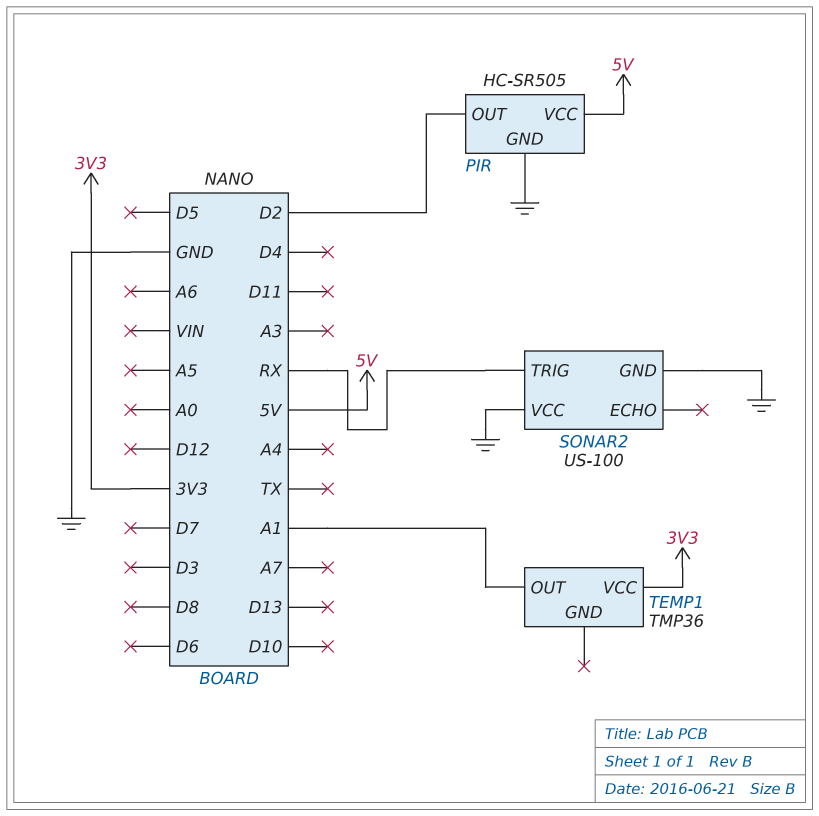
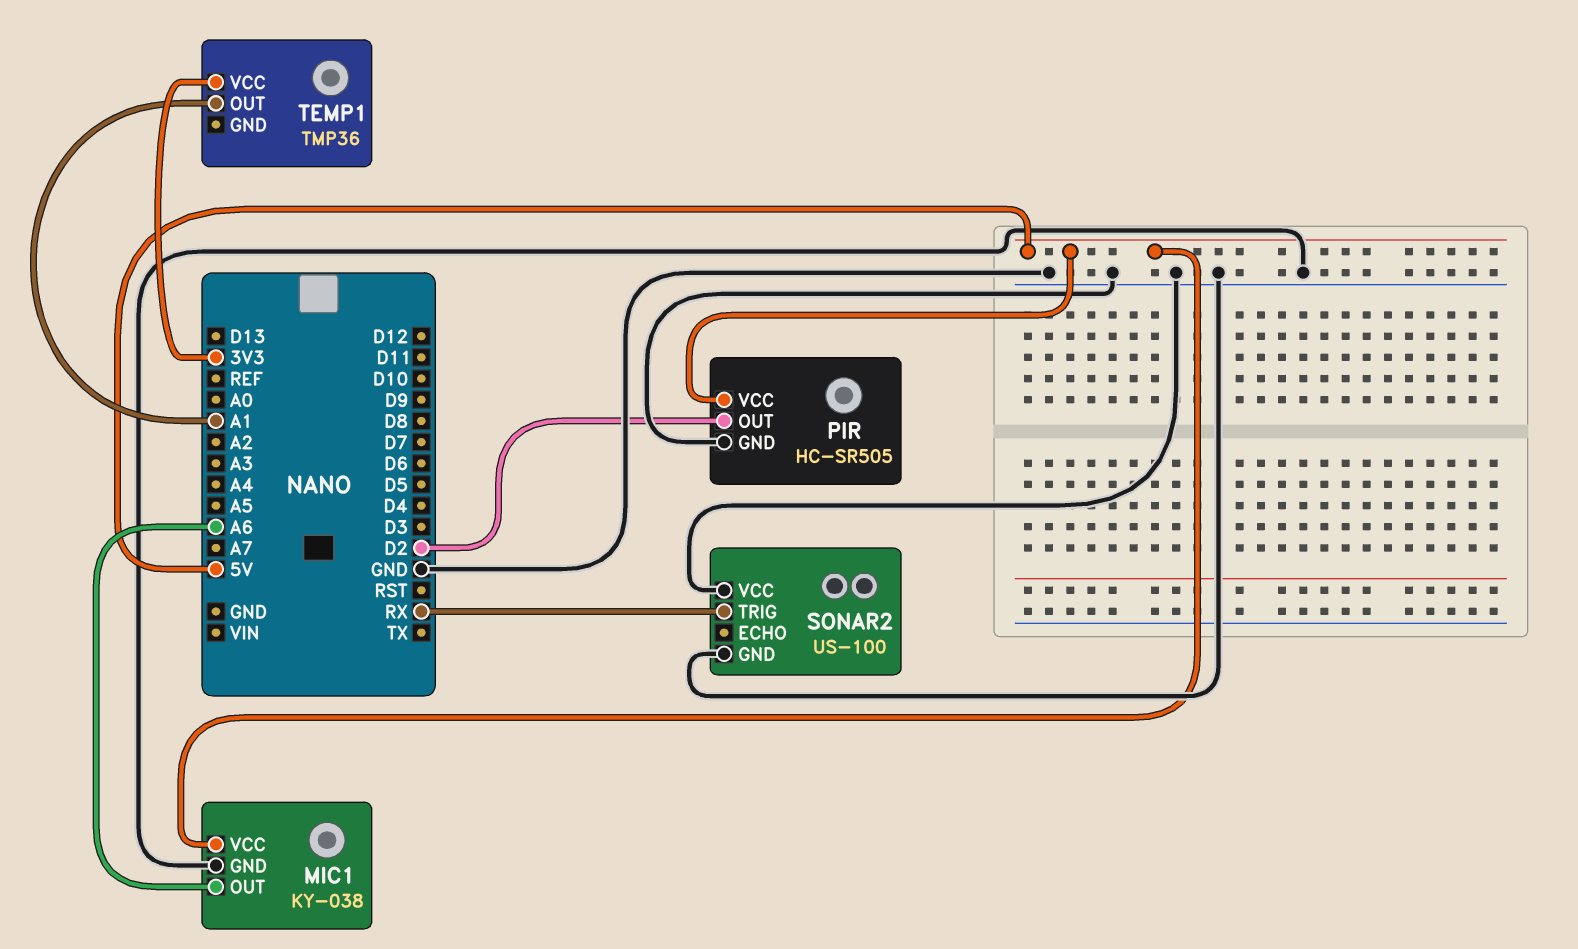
MIC1: none -> KY-038
MIC1 pin GND: none -> GND
MIC1 pin OUT: none -> A6
MIC1 pin VCC: none -> 5V

